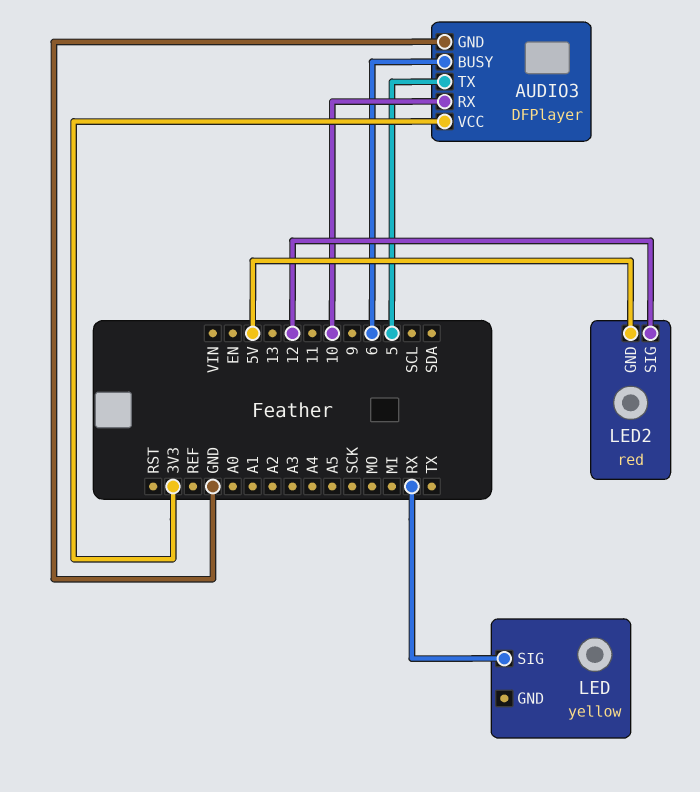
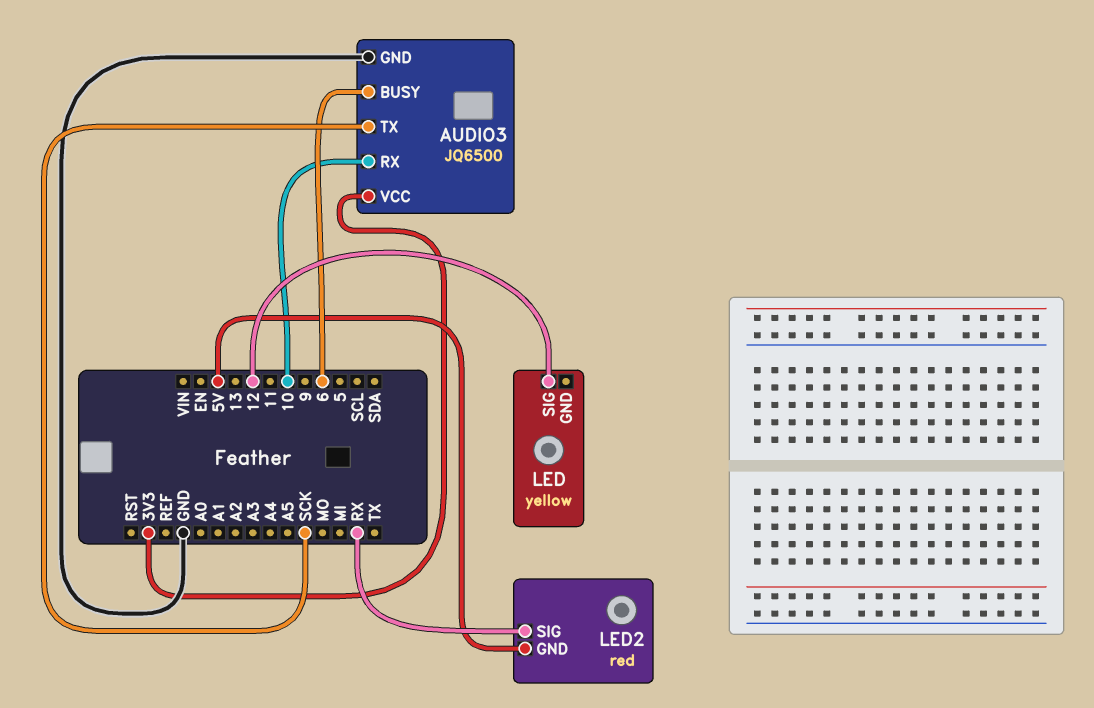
AUDIO3: DFPlayer -> JQ6500
AUDIO3 pin TX: 5 -> SCK
LED pin SIG: RX -> 12
LED2 pin SIG: 12 -> RX

